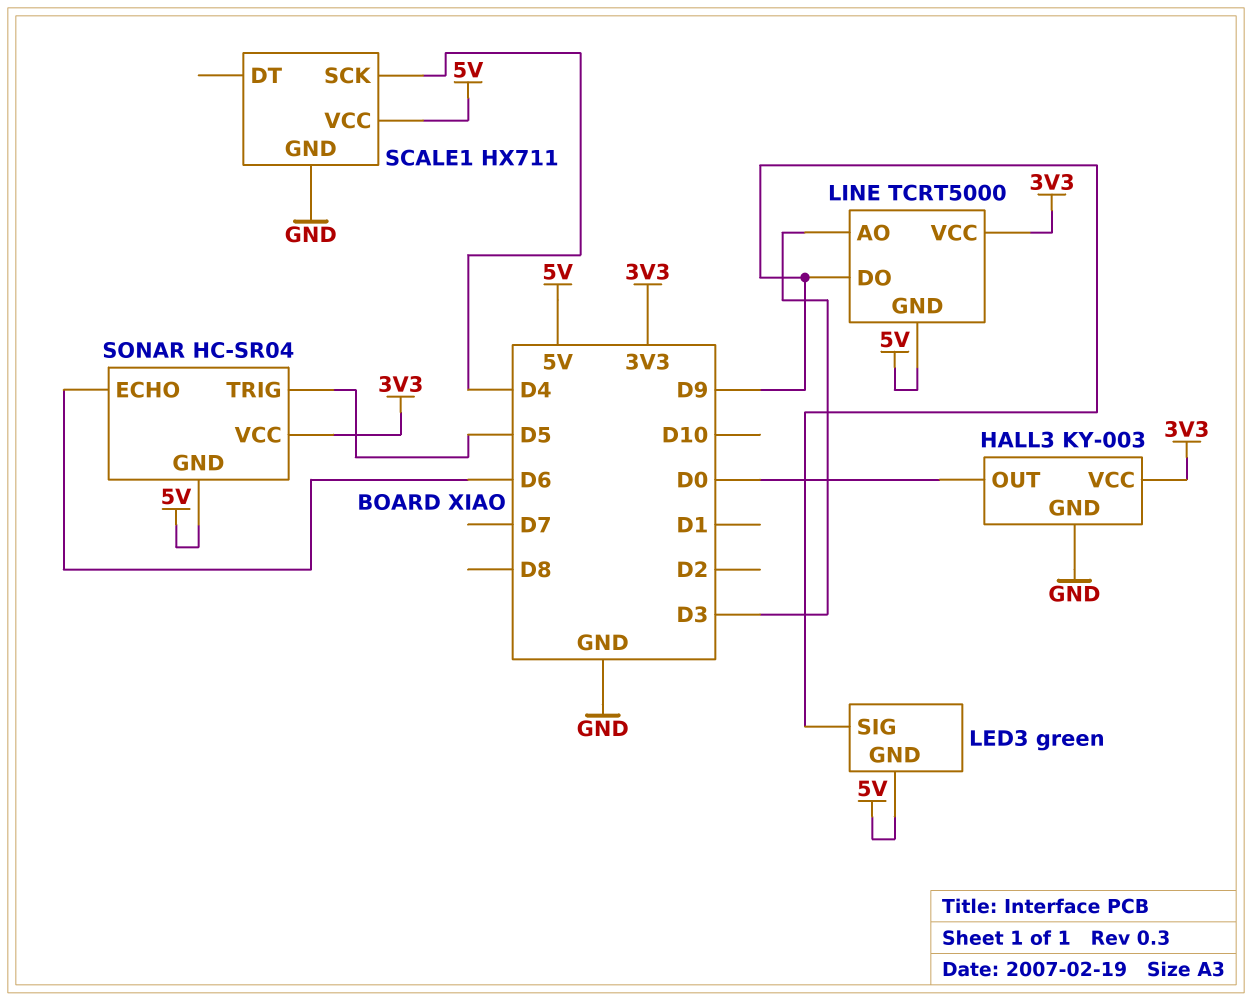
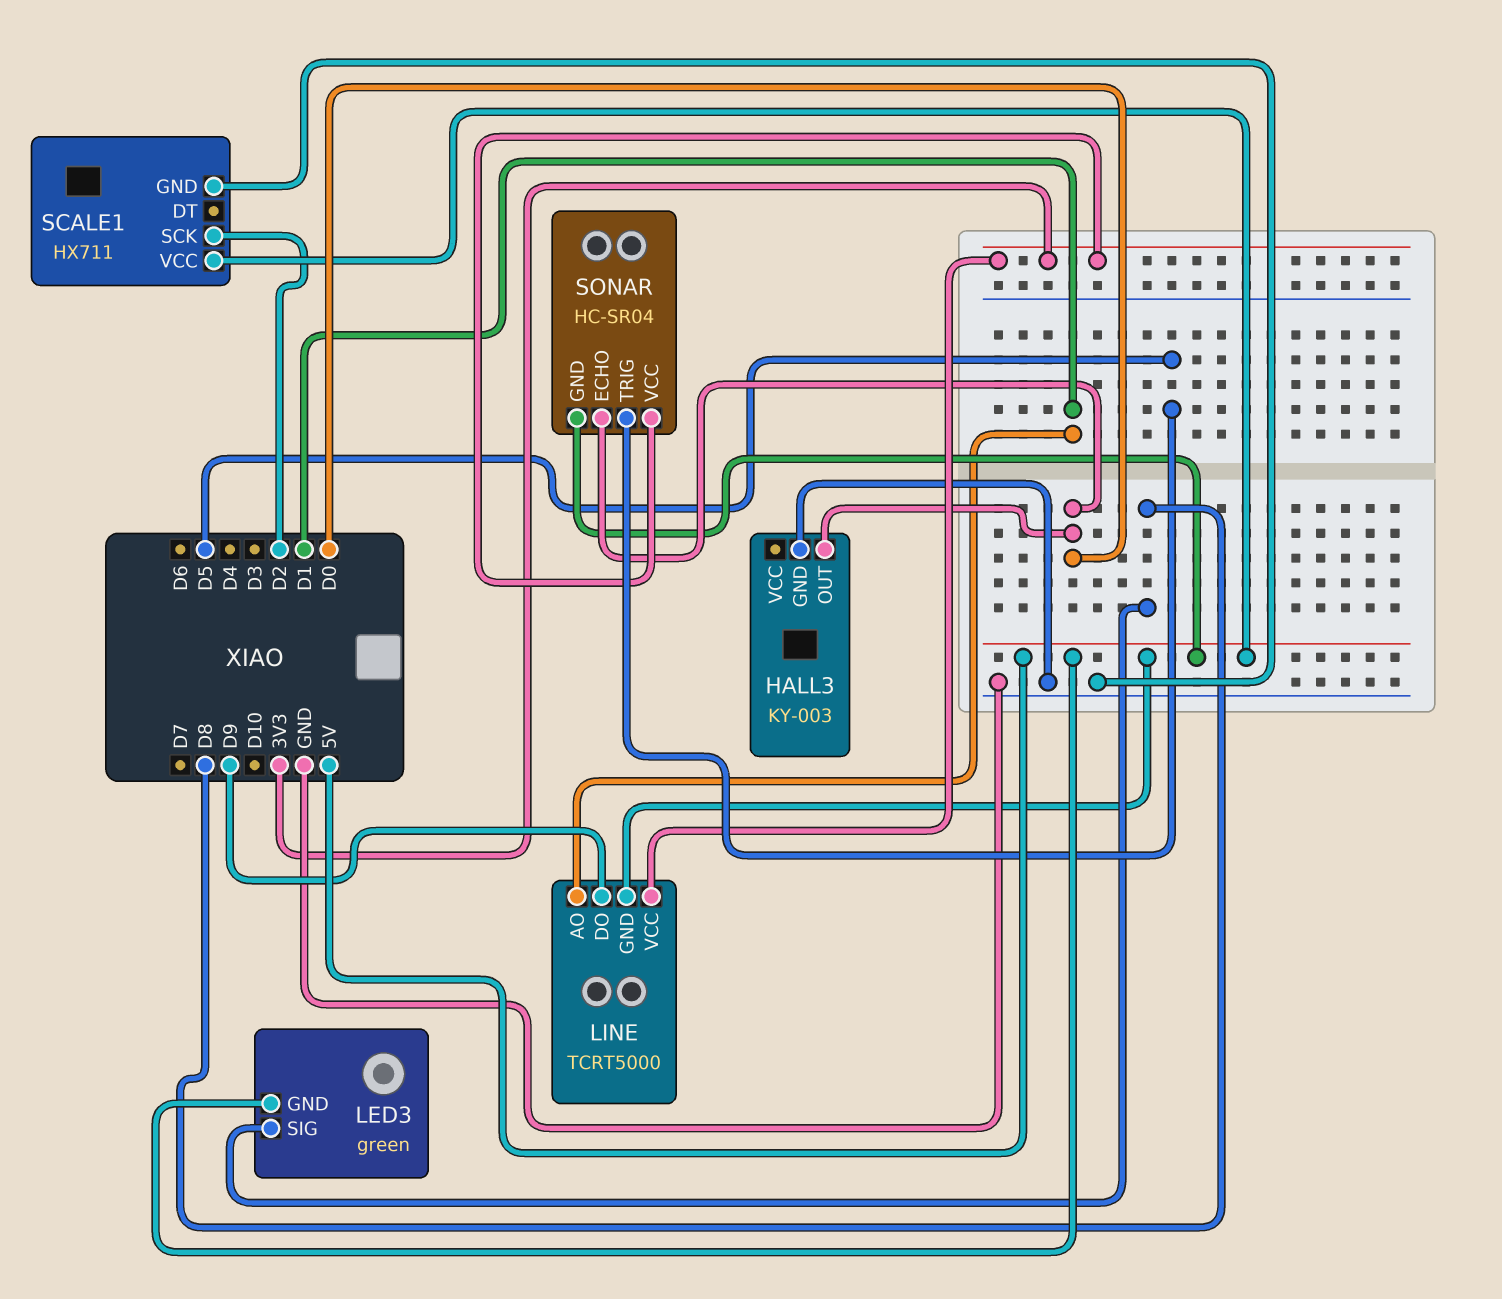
HALL3 pin VCC: 3V3 -> none
LED3 pin SIG: D9 -> D8
LINE pin AO: D3 -> D1
SCALE1 pin SCK: D4 -> D2
SONAR pin ECHO: D6 -> D0

